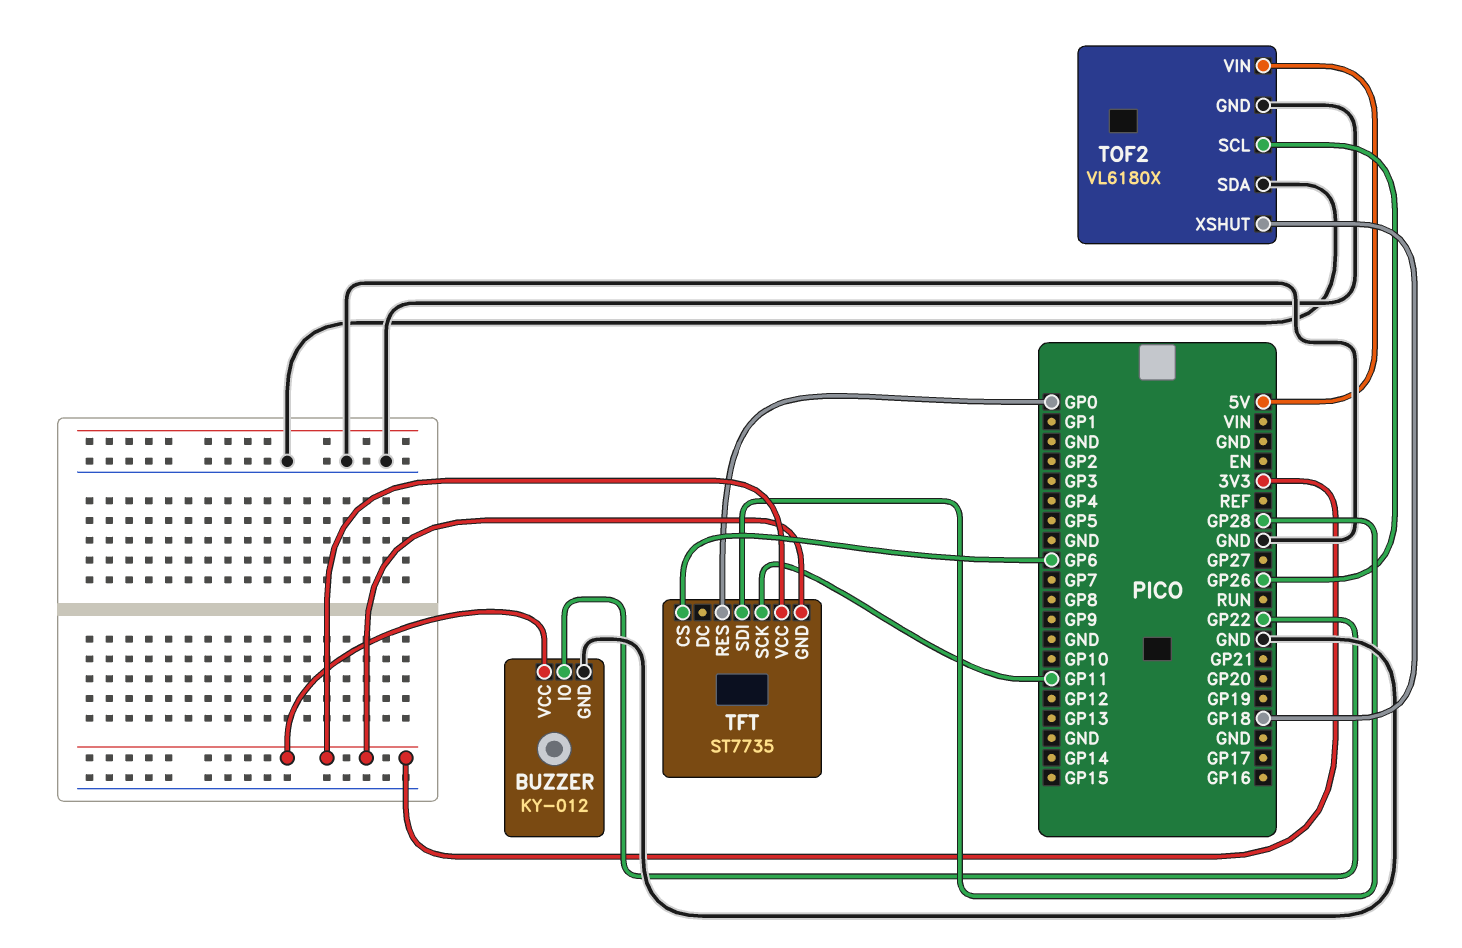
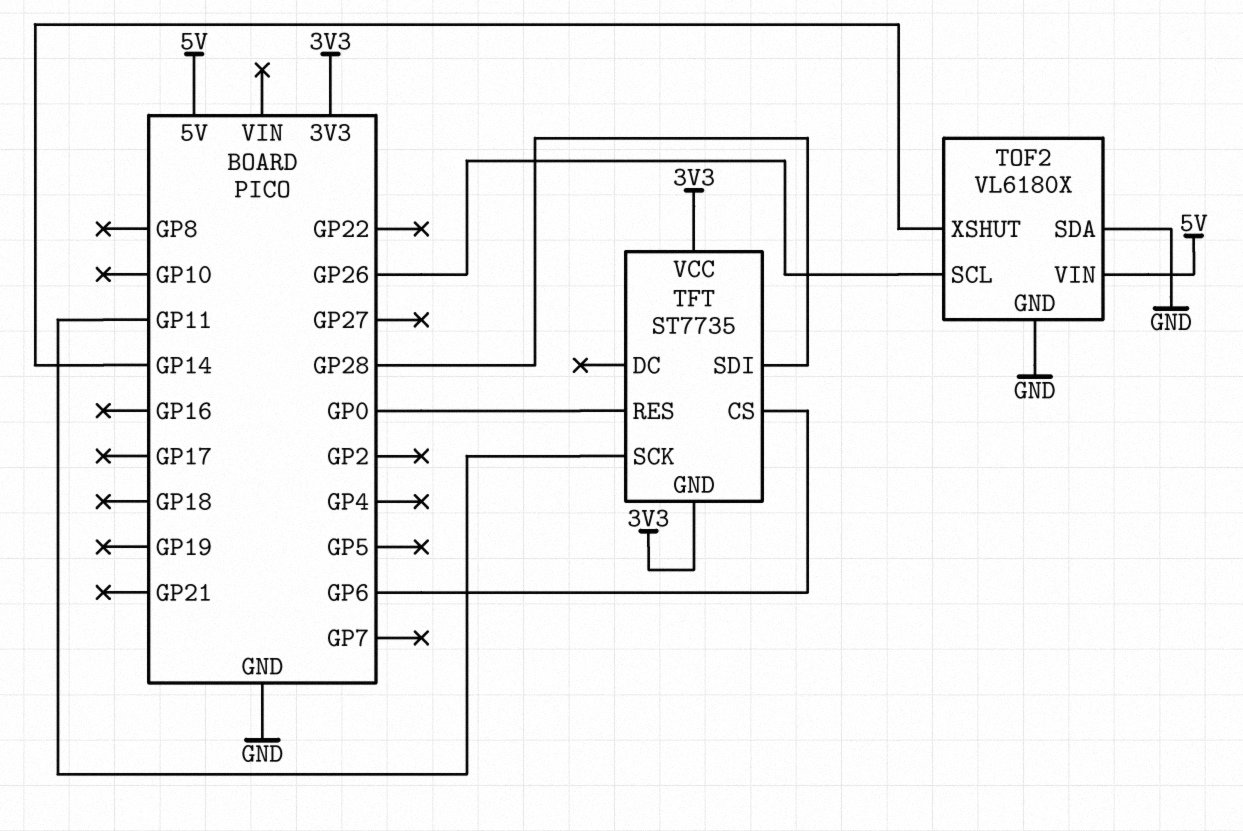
BUZZER: KY-012 -> none
BUZZER pin GND: GND -> none
BUZZER pin IO: GP22 -> none
BUZZER pin VCC: 3V3 -> none
TOF2 pin XSHUT: GP18 -> GP14

